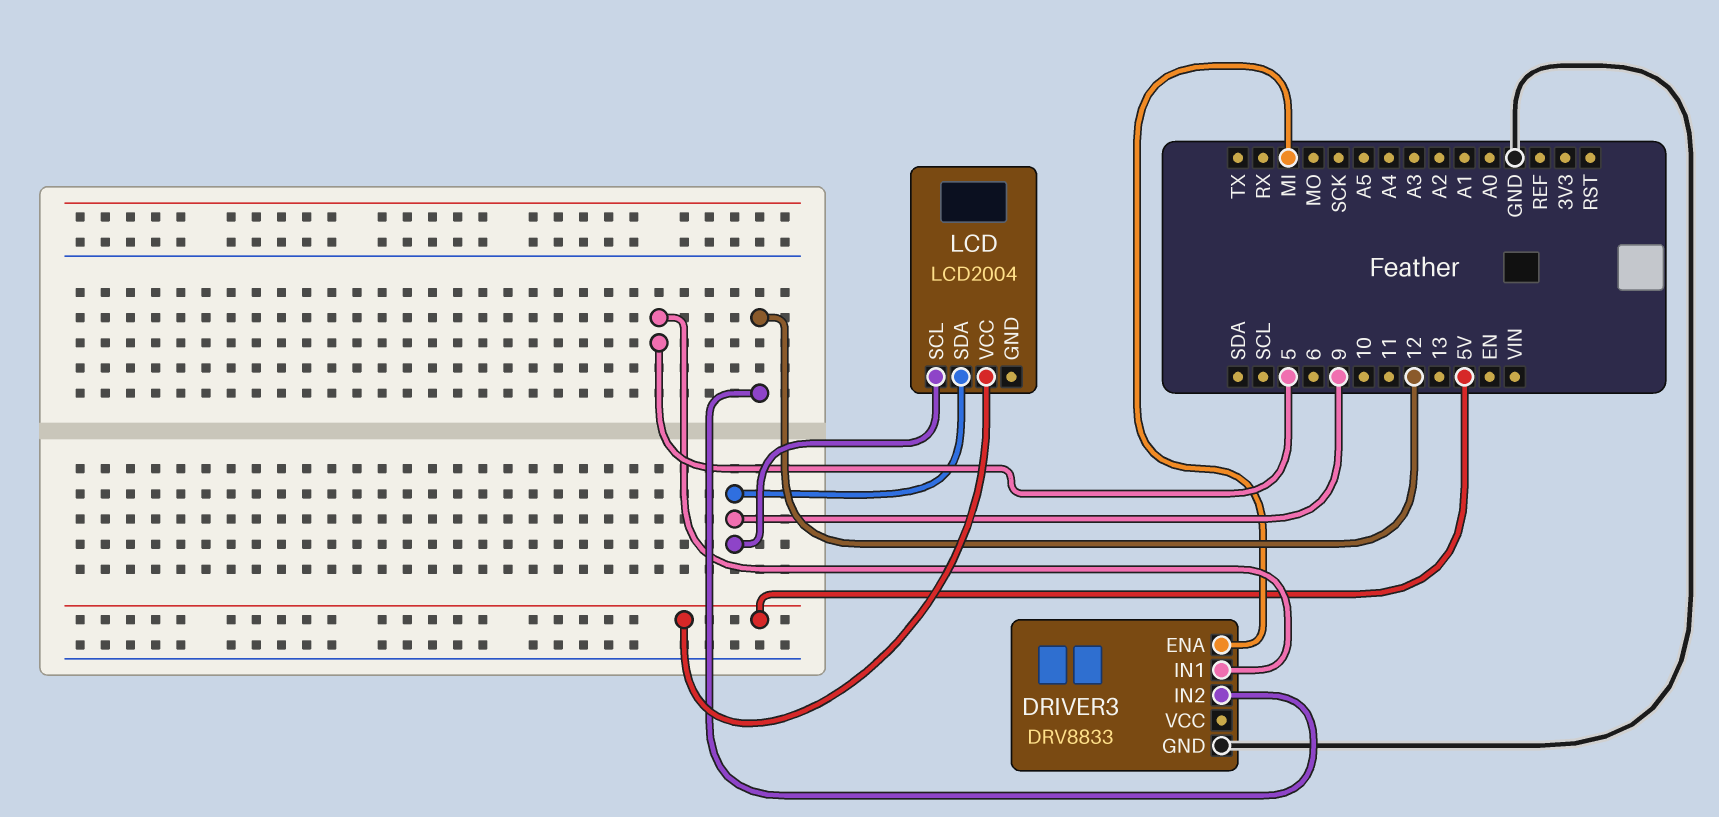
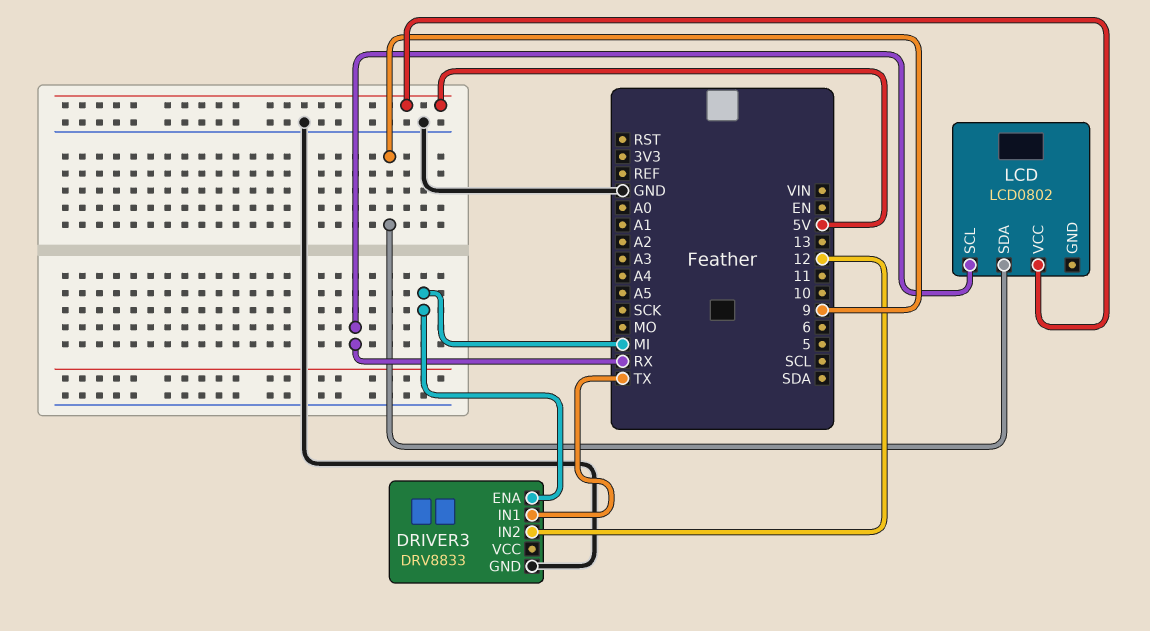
DRIVER3 pin IN1: 5 -> TX
LCD: LCD2004 -> LCD0802
LCD pin SCL: 9 -> RX

